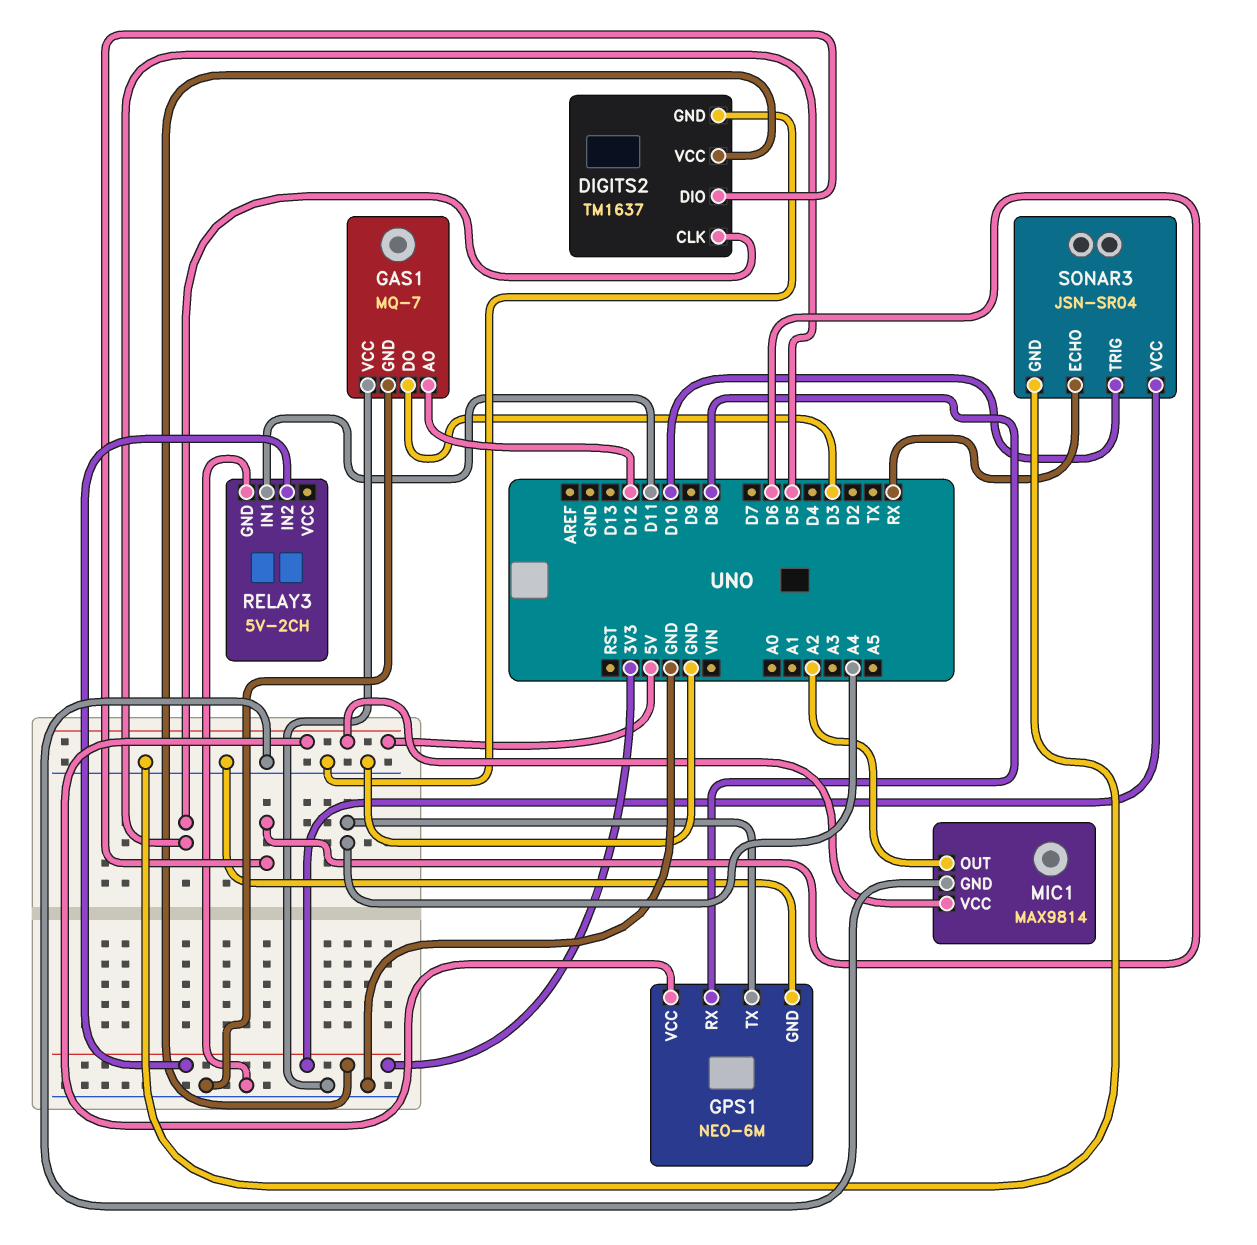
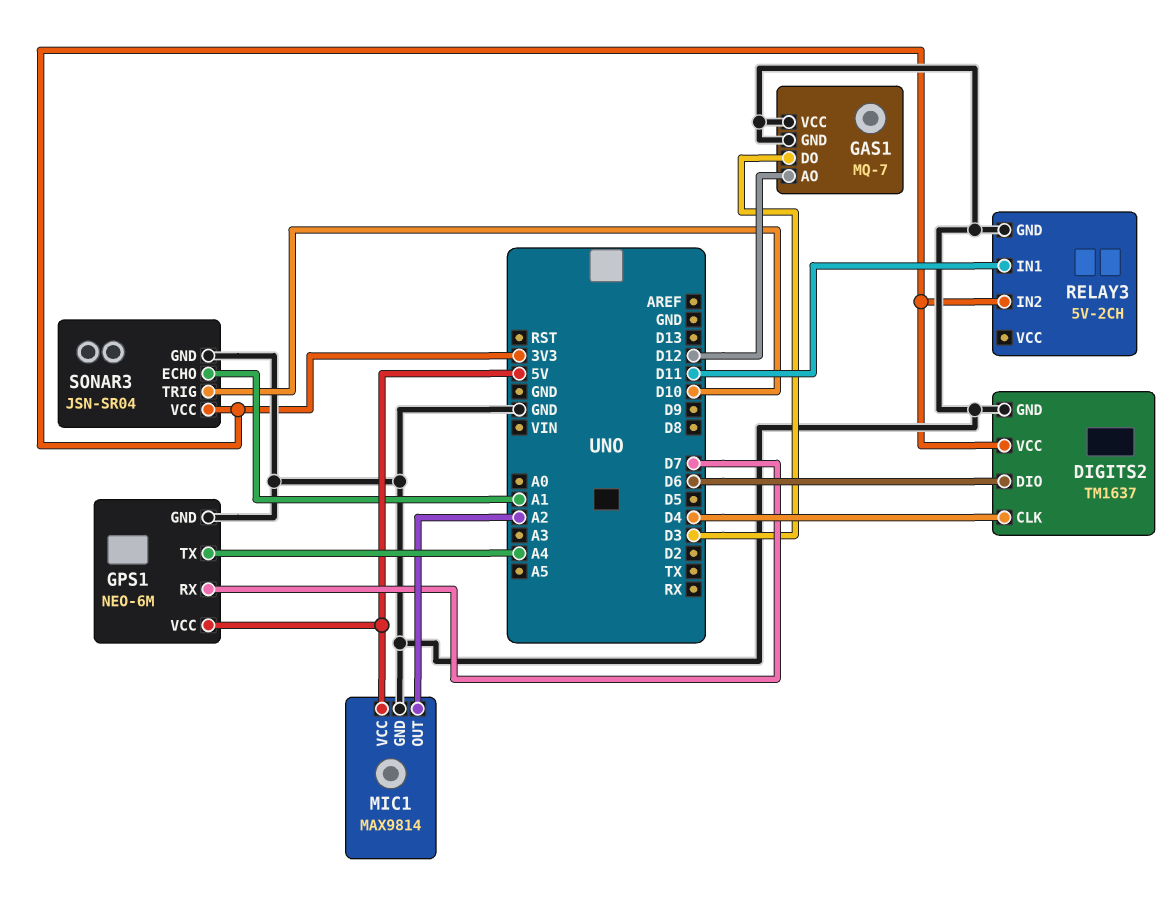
DIGITS2 pin CLK: D5 -> D4
GPS1 pin RX: D8 -> D7
SONAR3 pin ECHO: RX -> A1

